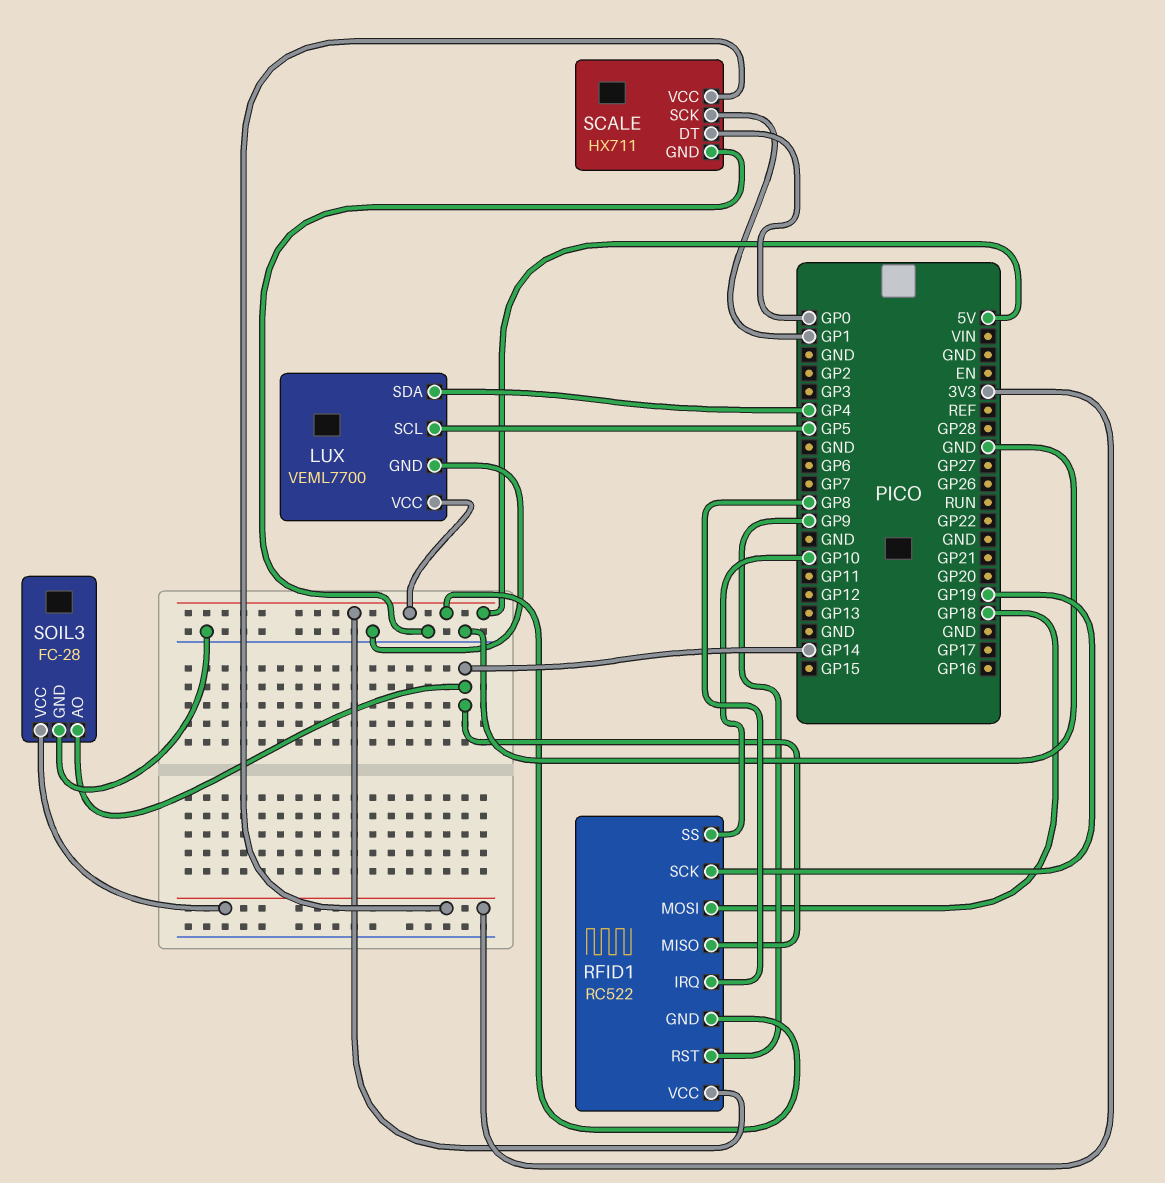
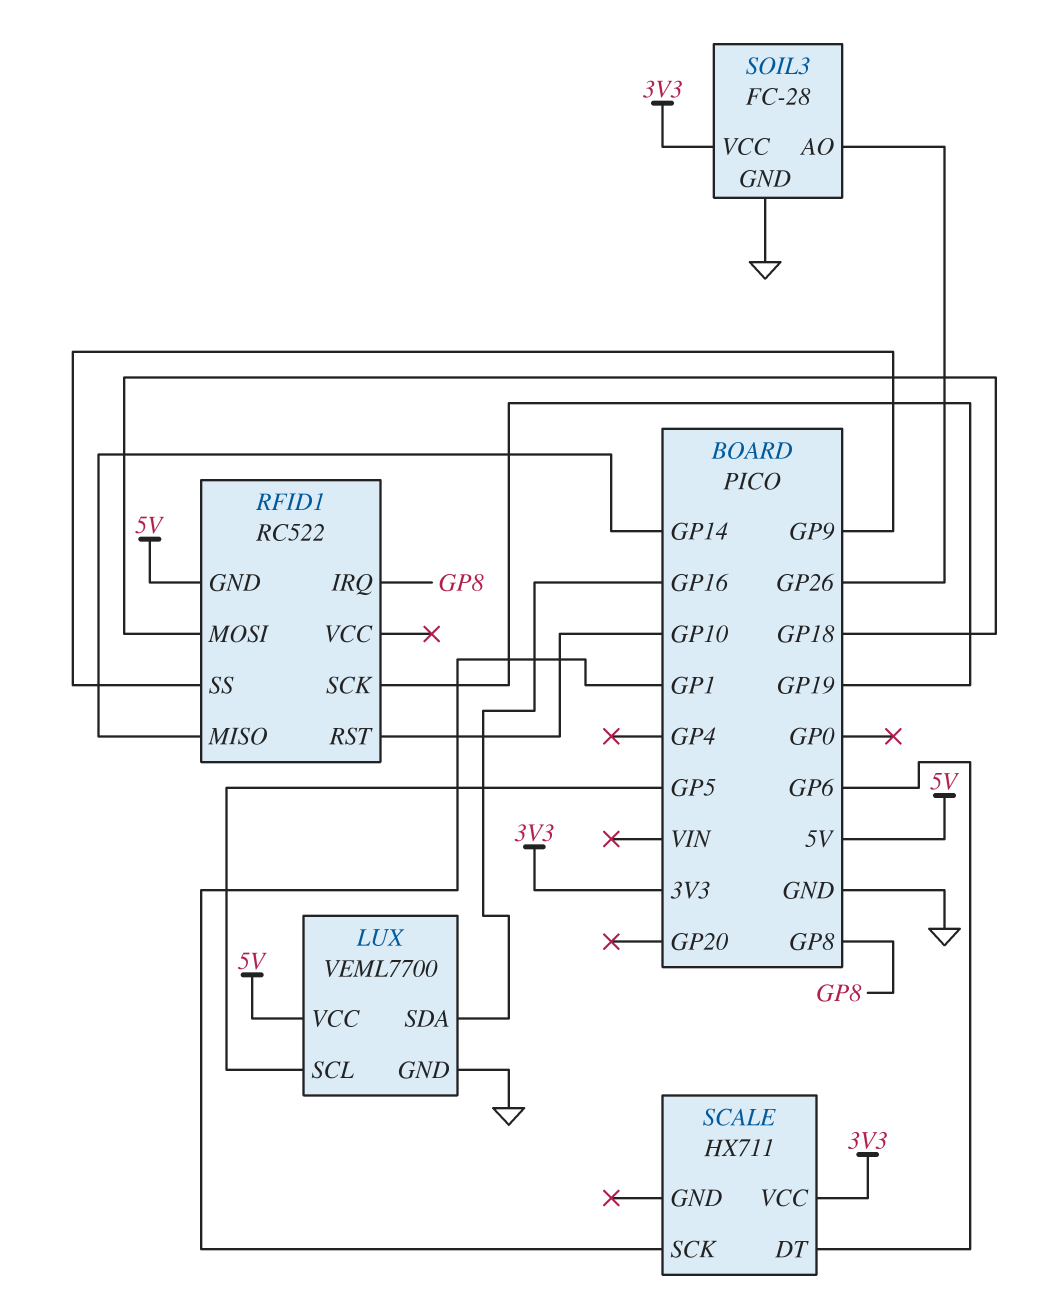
LUX pin SDA: GP4 -> GP16
RFID1 pin RST: GP9 -> GP10
RFID1 pin SS: GP10 -> GP9
RFID1 pin VCC: 5V -> none
SCALE pin DT: GP0 -> GP6
SCALE pin GND: GND -> none
SOIL3 pin AO: GP14 -> GP26

